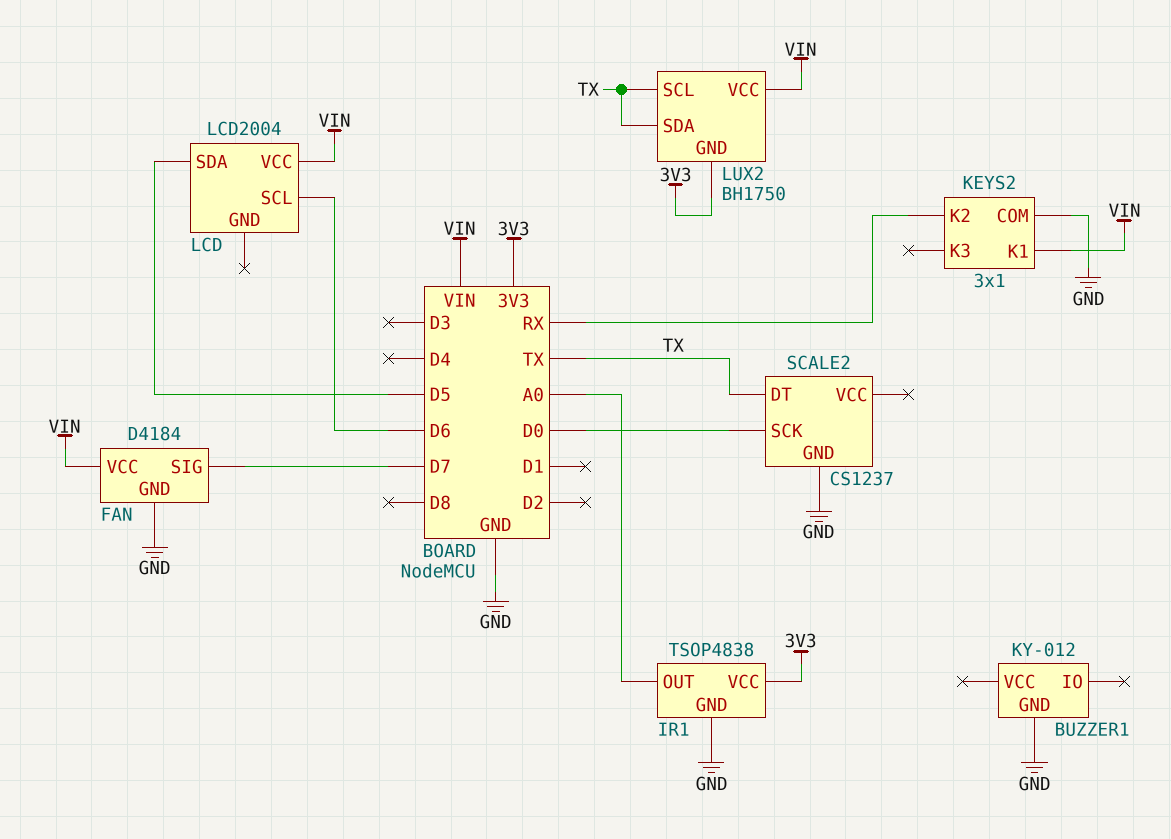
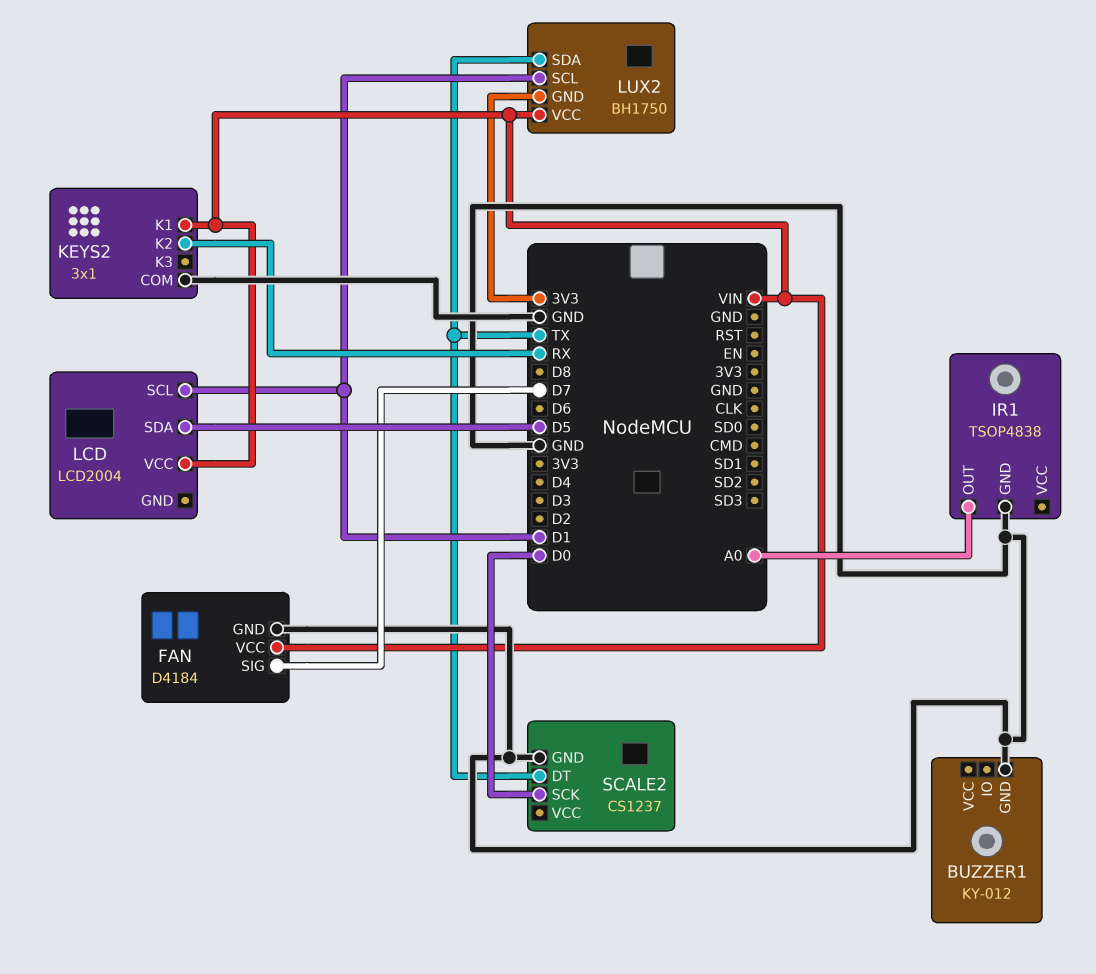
IR1 pin VCC: 3V3 -> none
LCD pin SCL: D6 -> D1
LUX2 pin SCL: TX -> D1

